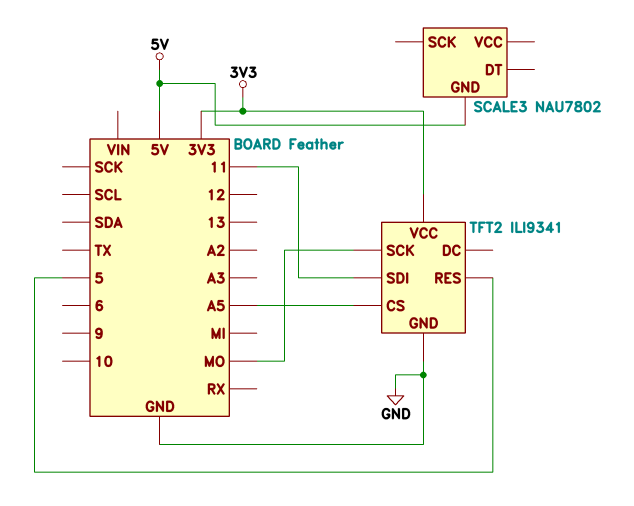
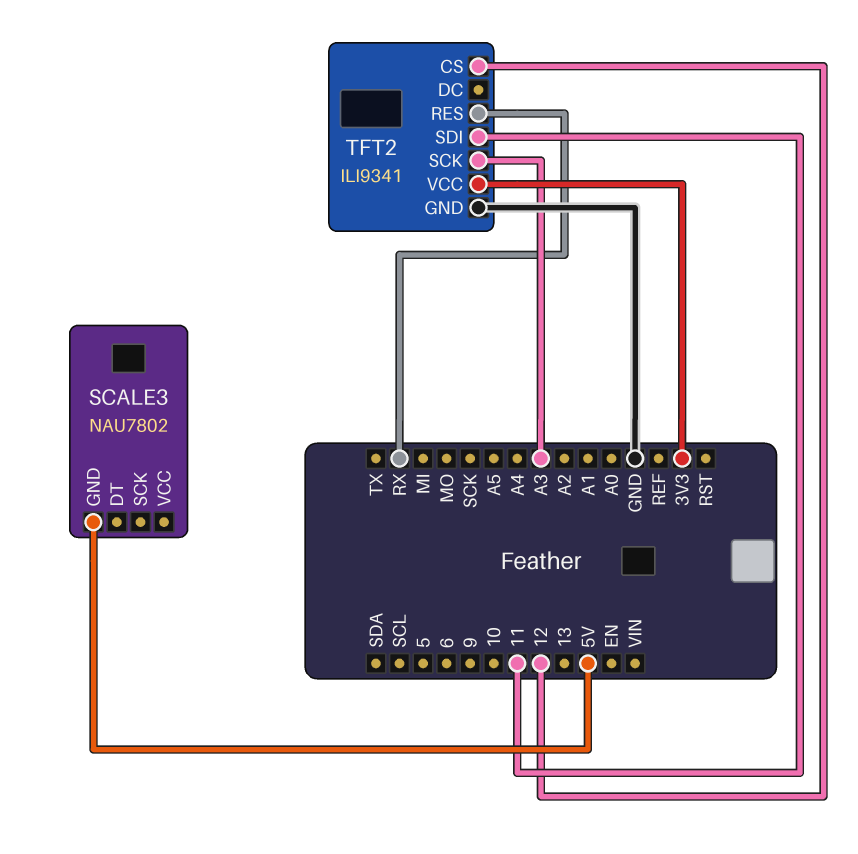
TFT2 pin CS: A5 -> 12
TFT2 pin RES: 5 -> RX
TFT2 pin SCK: MO -> A3

